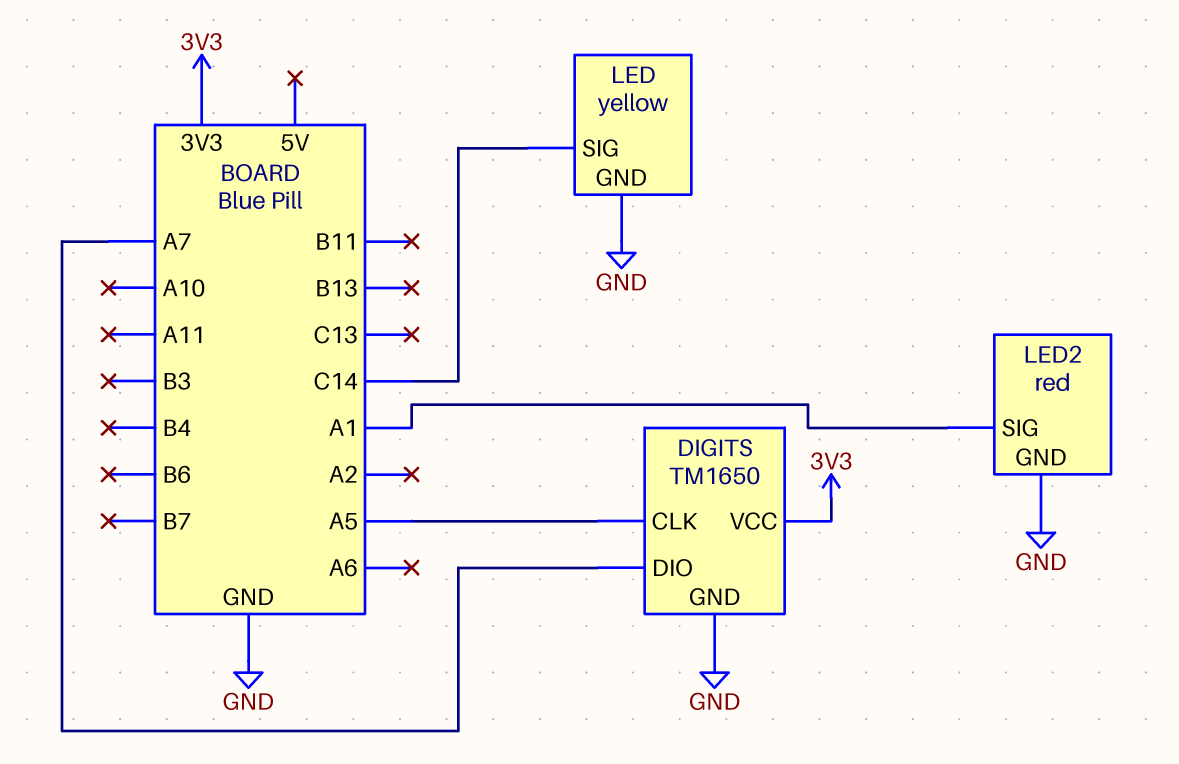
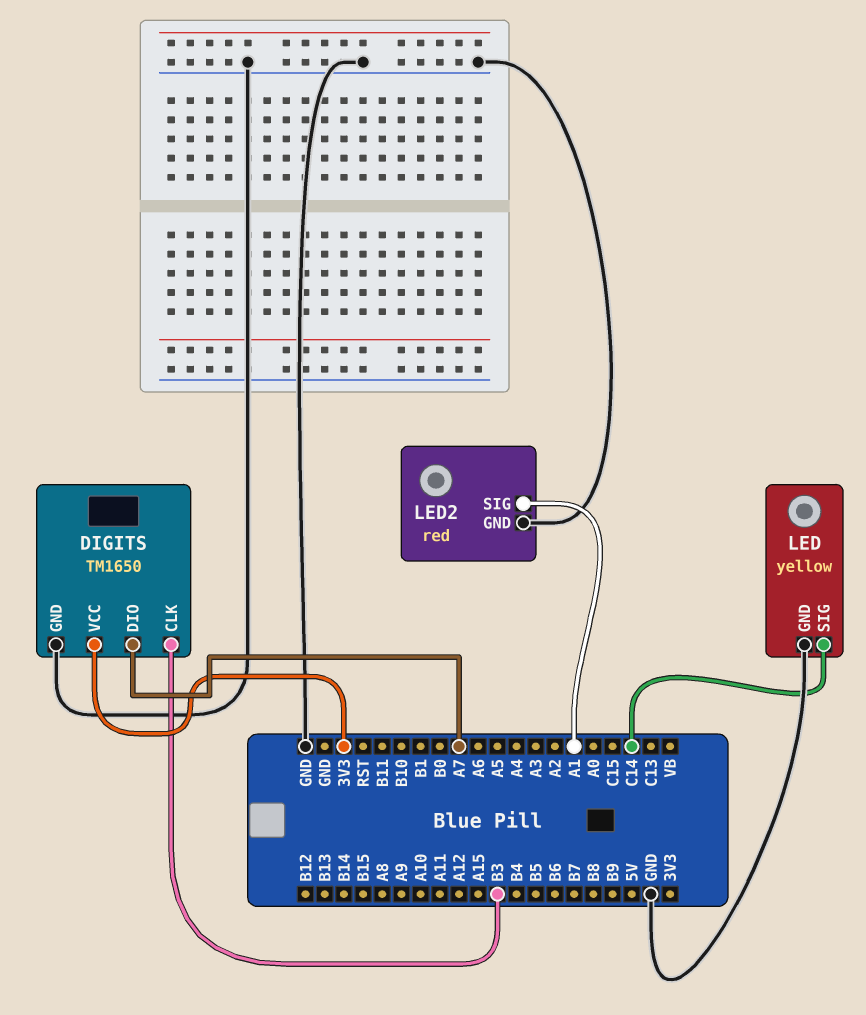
DIGITS pin CLK: A5 -> B3

